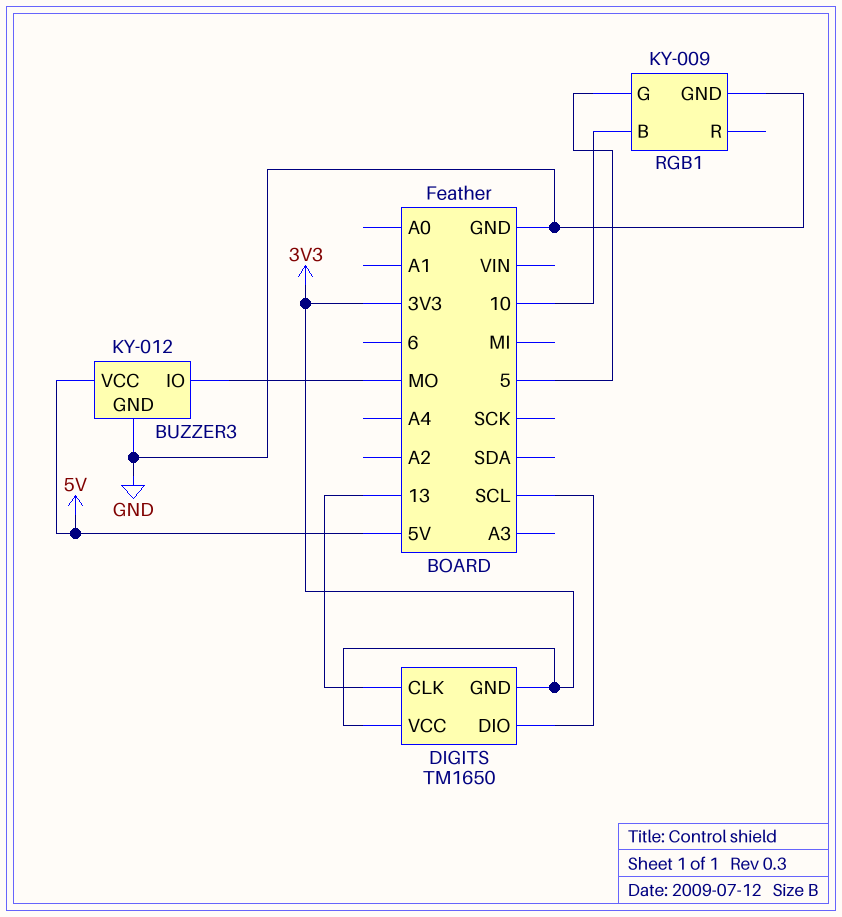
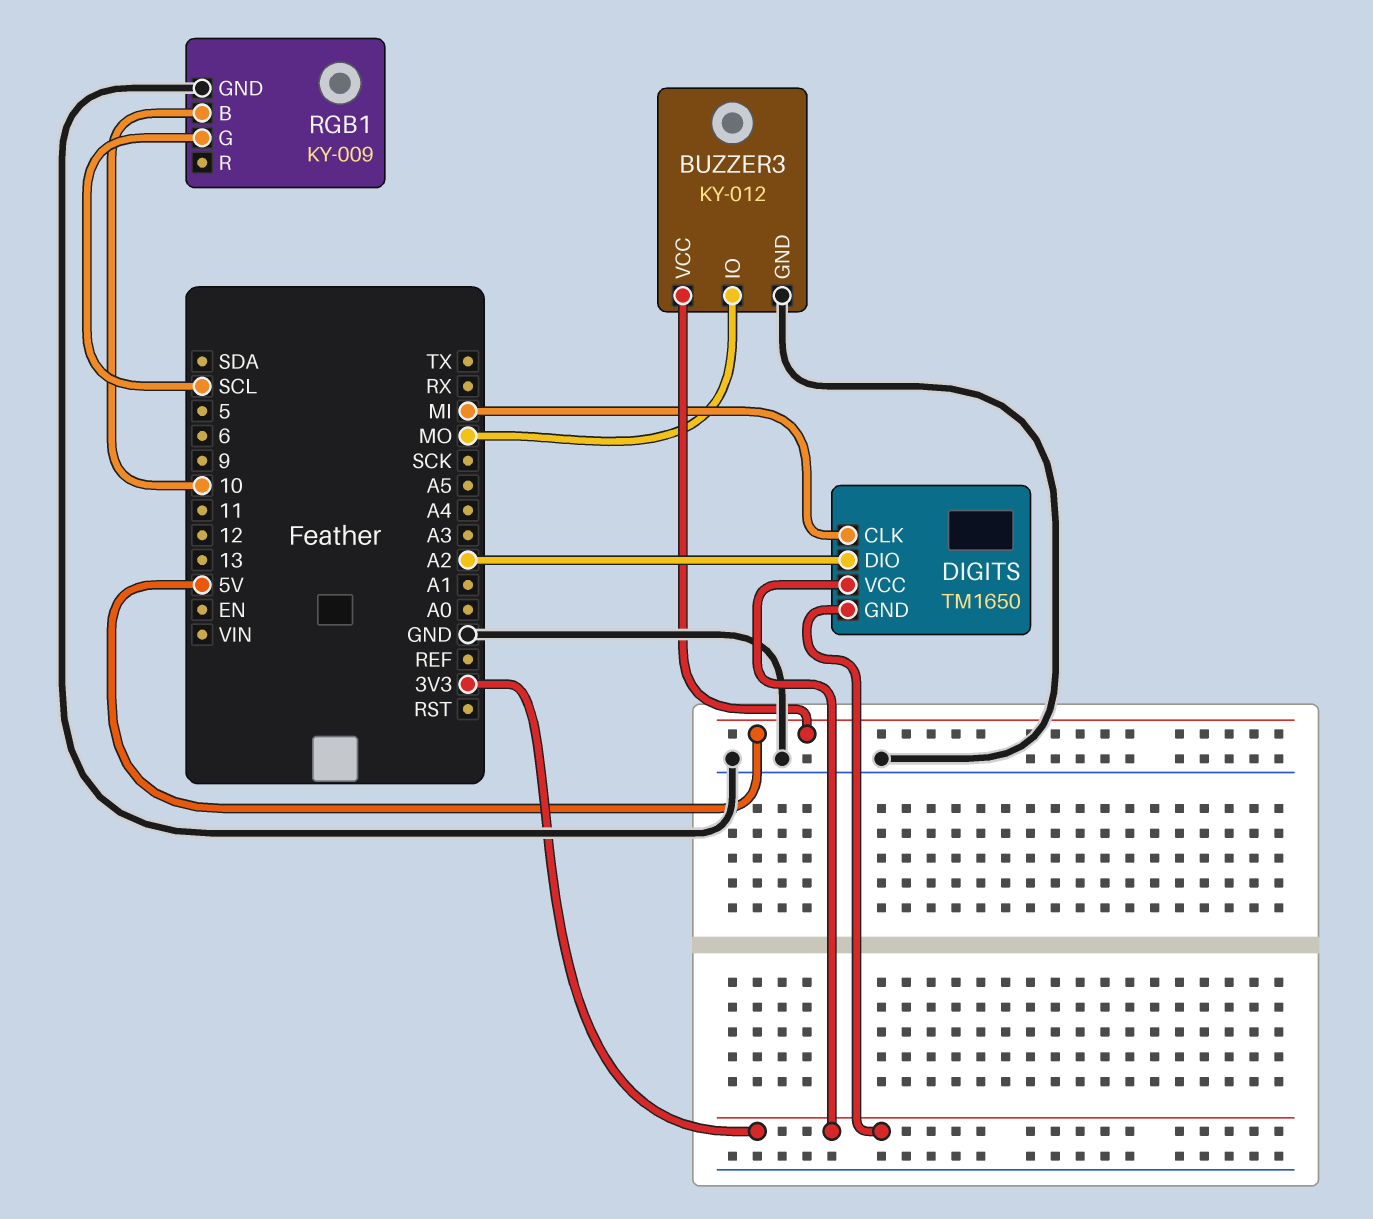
DIGITS pin CLK: 13 -> MI
DIGITS pin DIO: SCL -> A2
RGB1 pin G: 5 -> SCL

